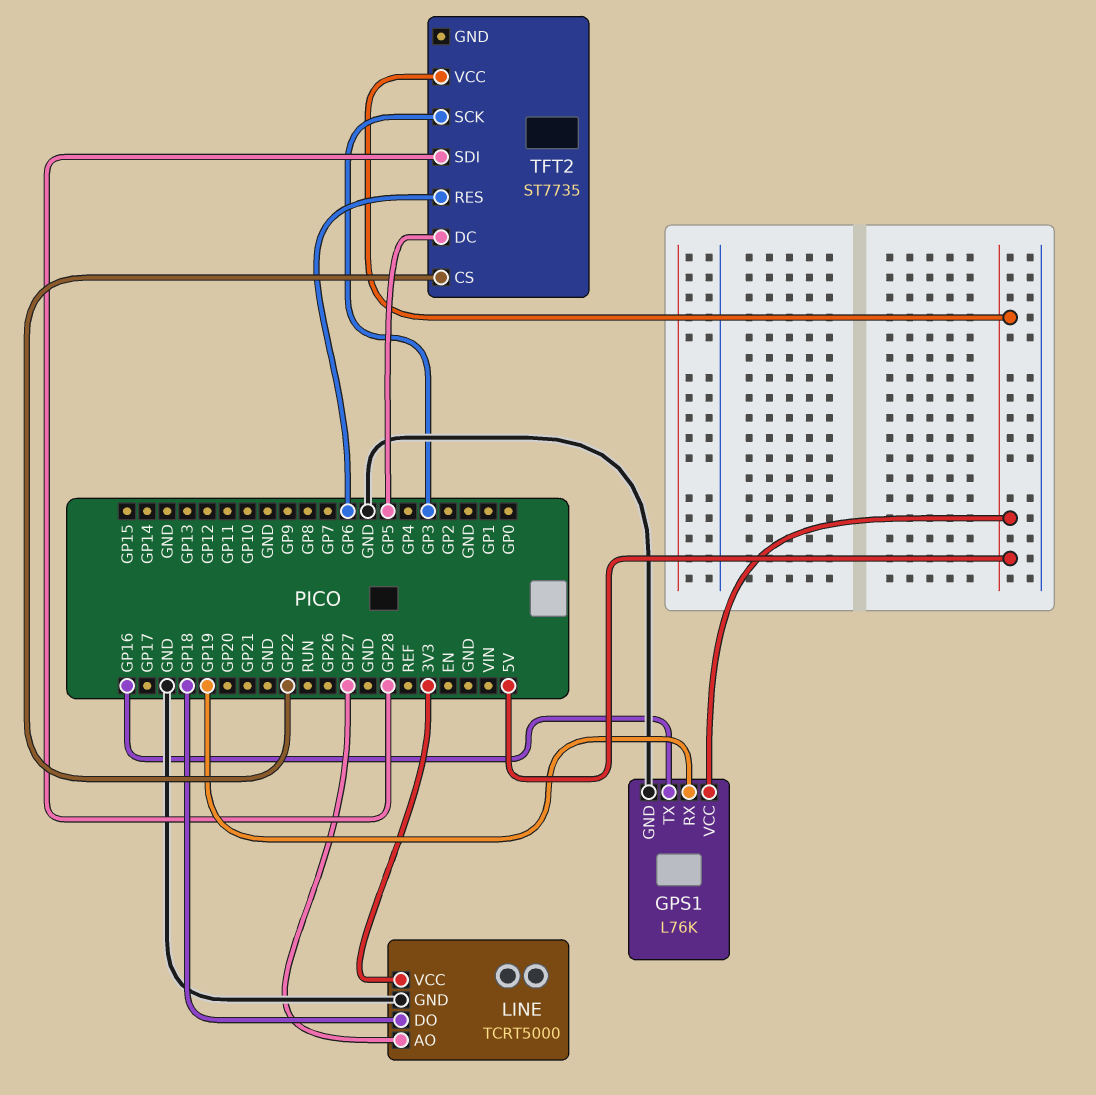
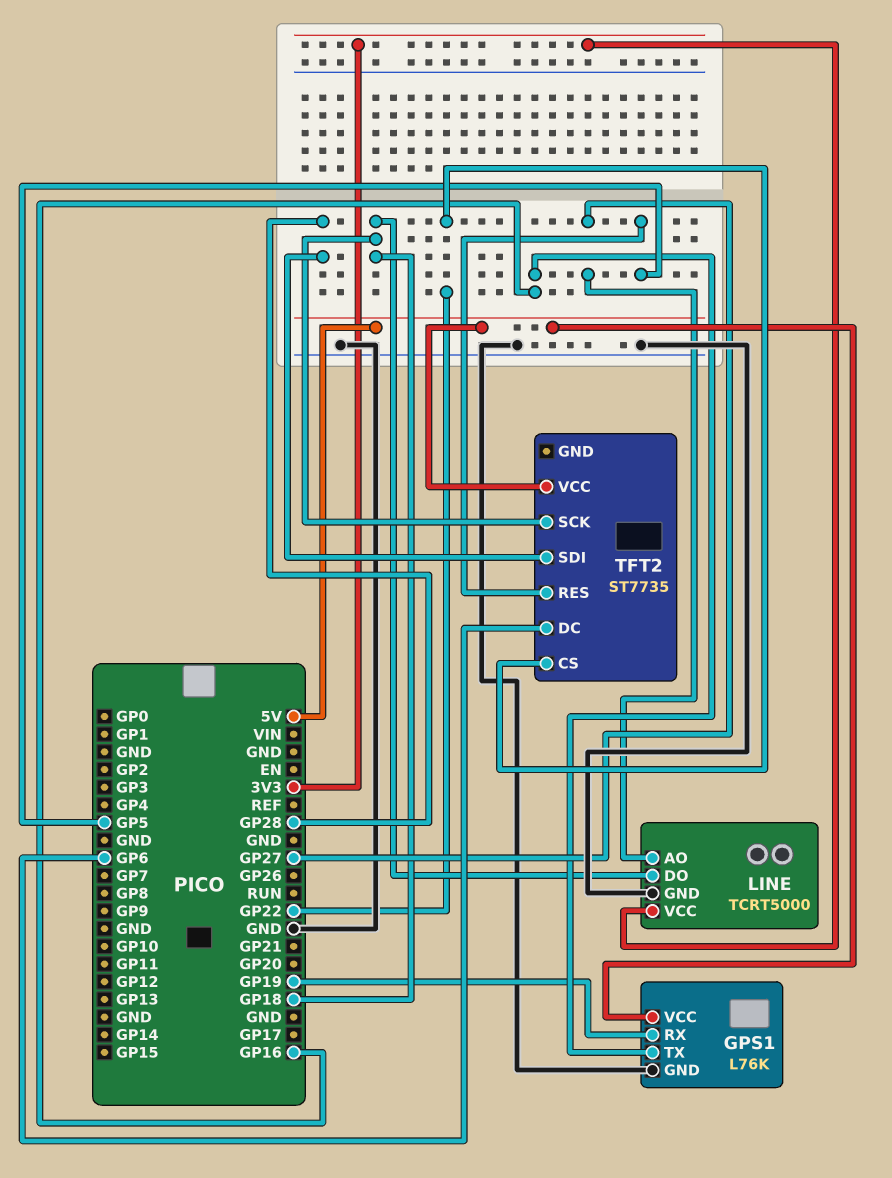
TFT2 pin DC: GP5 -> GP6
TFT2 pin RES: GP6 -> GP5
TFT2 pin SCK: GP3 -> GP18

